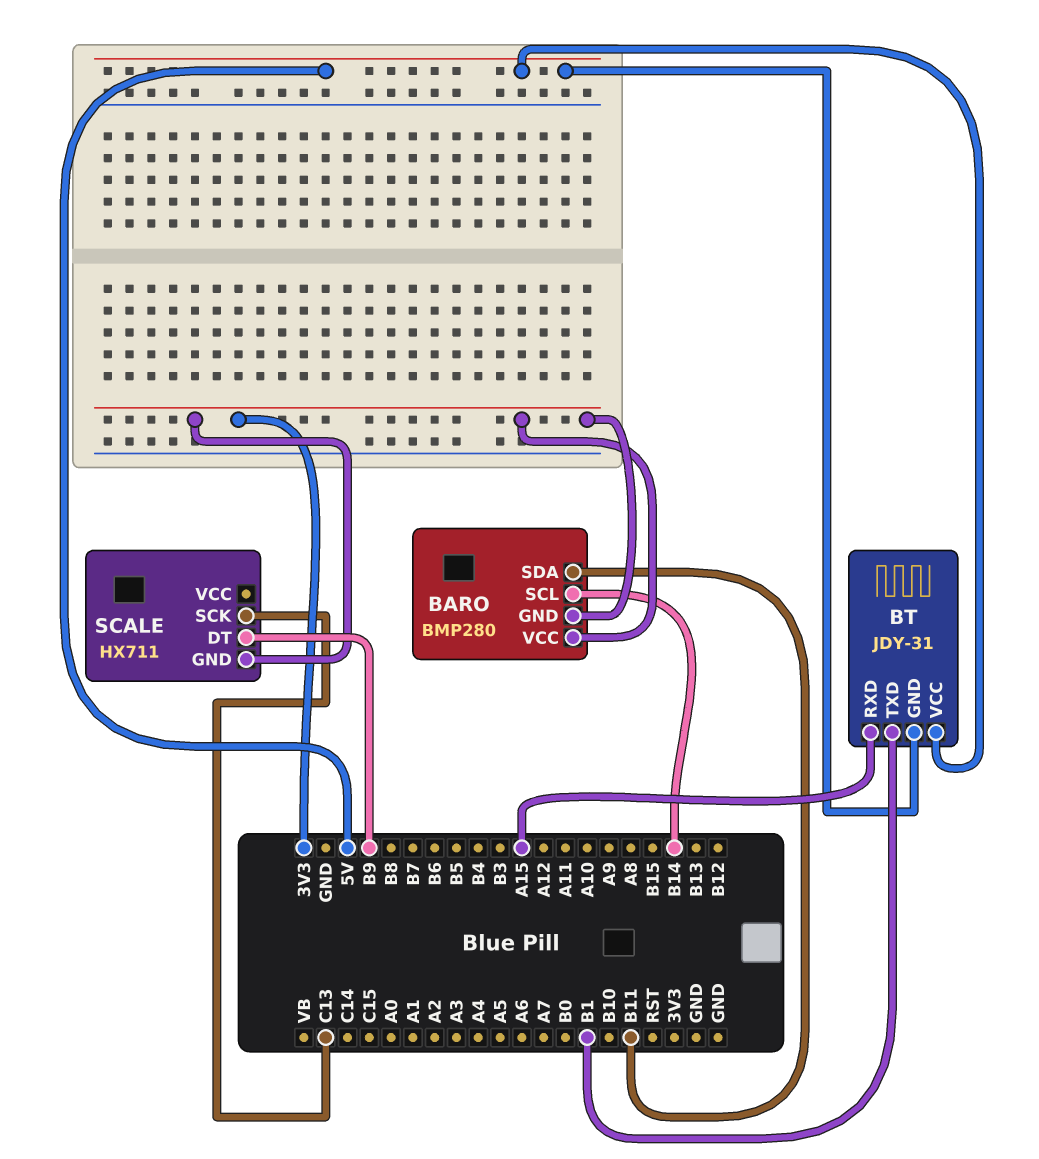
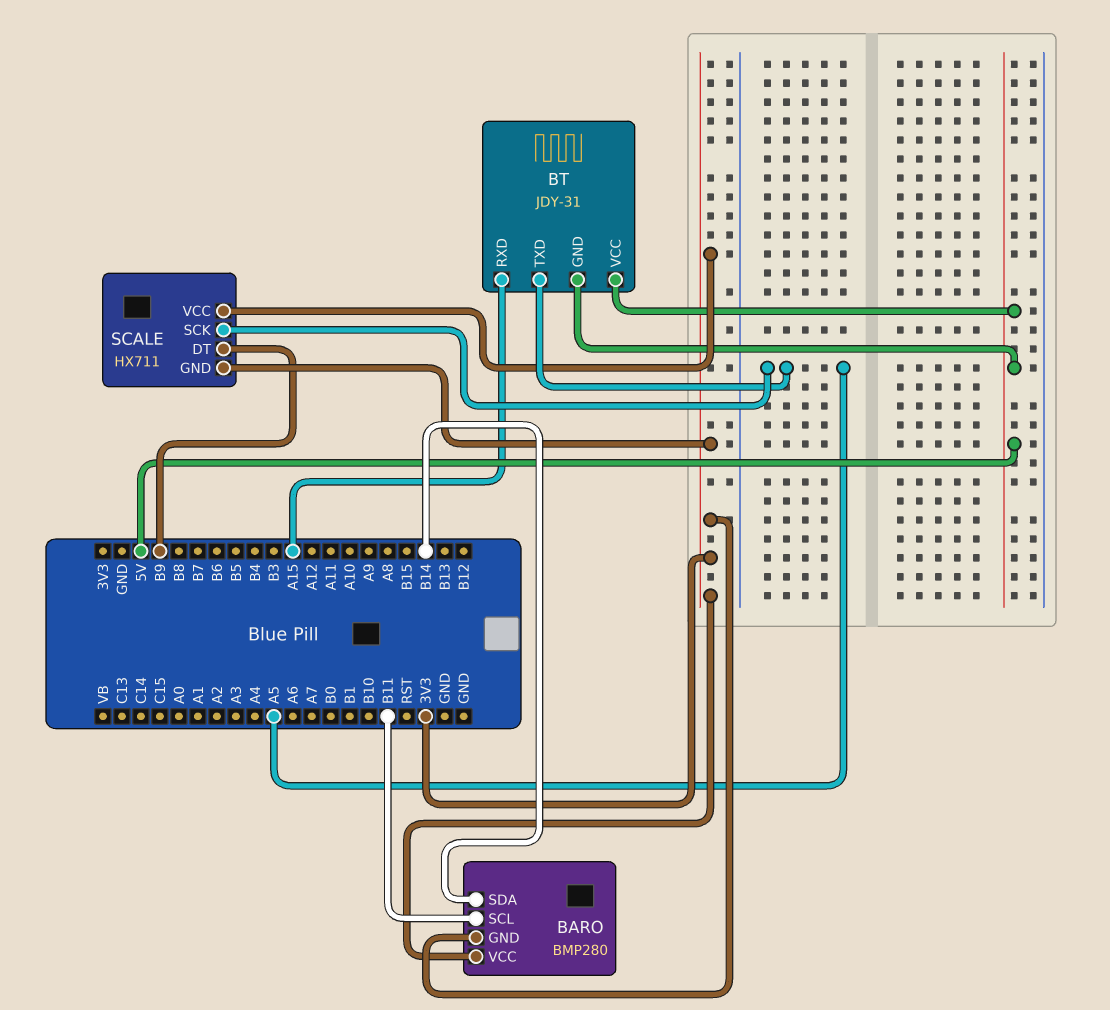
BARO pin SCL: B14 -> B11
BARO pin SDA: B11 -> B14
BT pin TXD: B1 -> A5
SCALE pin SCK: C13 -> A5
SCALE pin VCC: none -> 3V3

